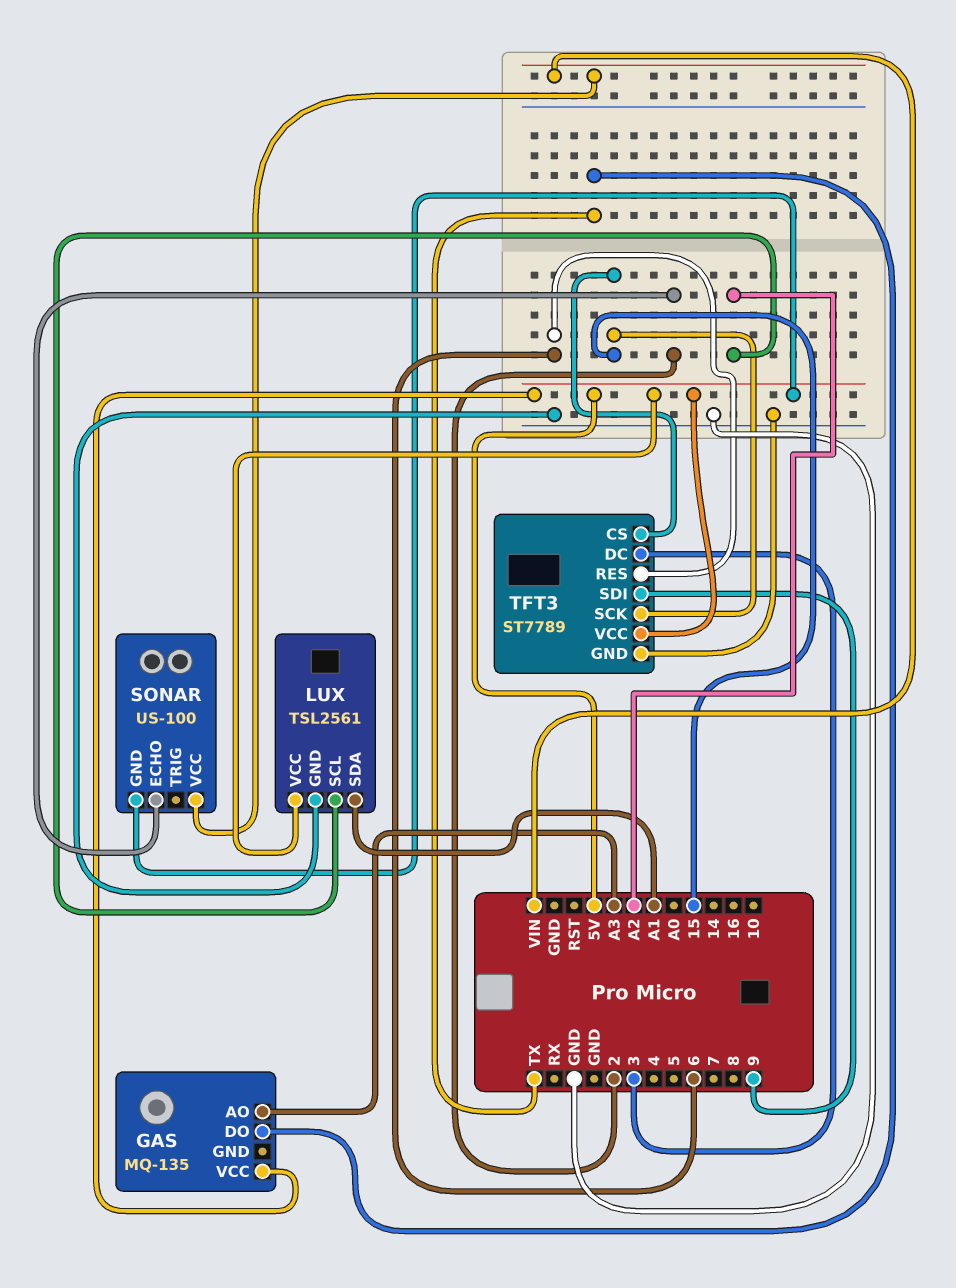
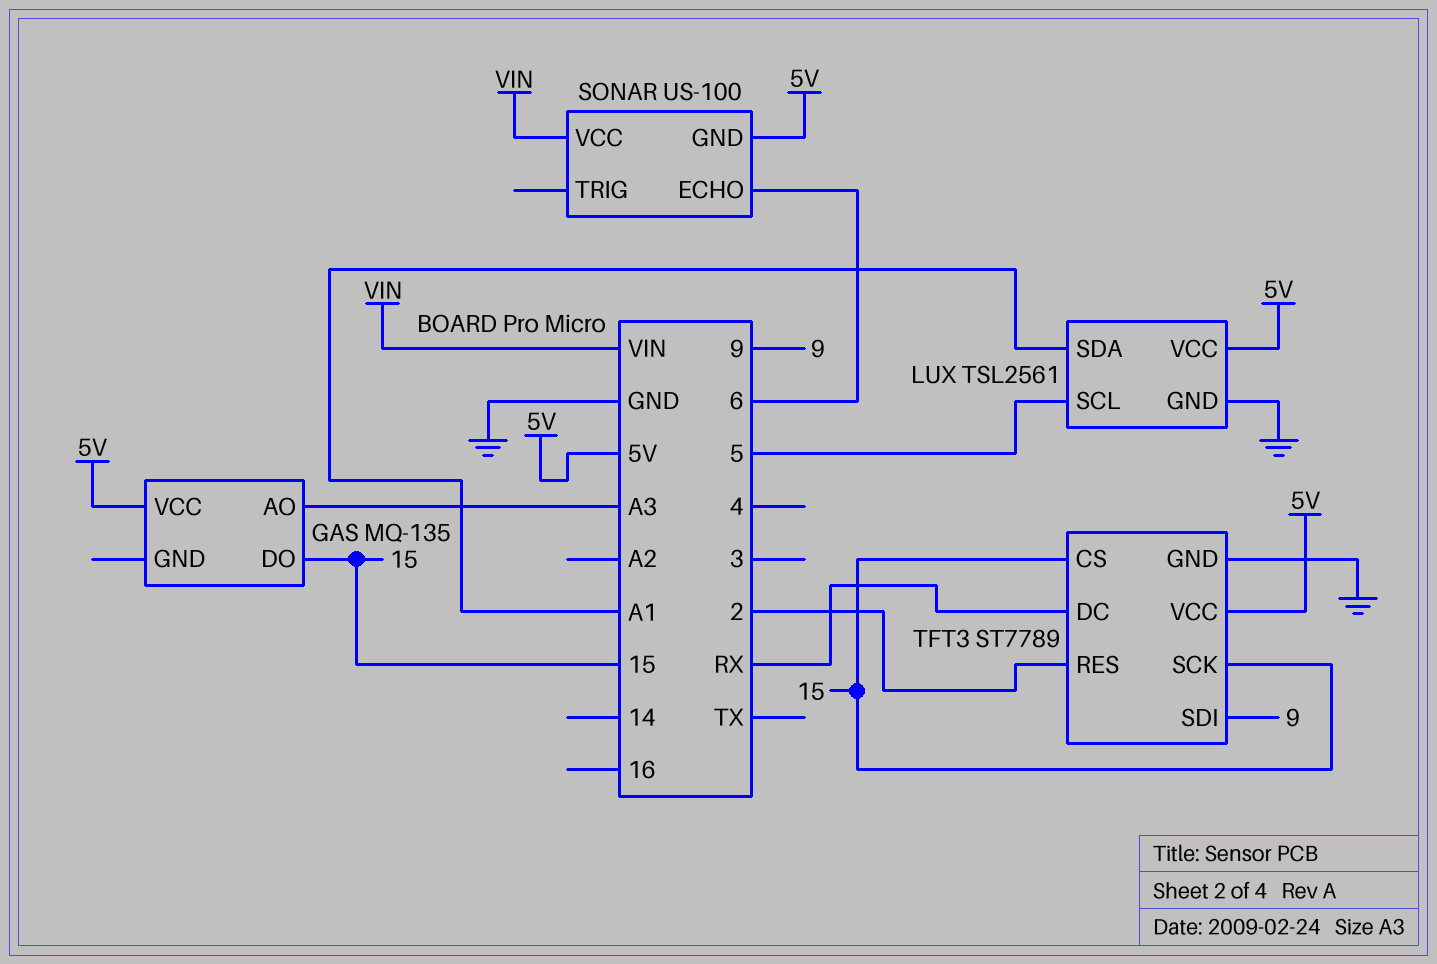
GAS pin DO: TX -> 15
LUX pin SCL: A2 -> 5
SONAR pin ECHO: 2 -> 6
TFT3 pin DC: 3 -> RX
TFT3 pin RES: 6 -> 2

